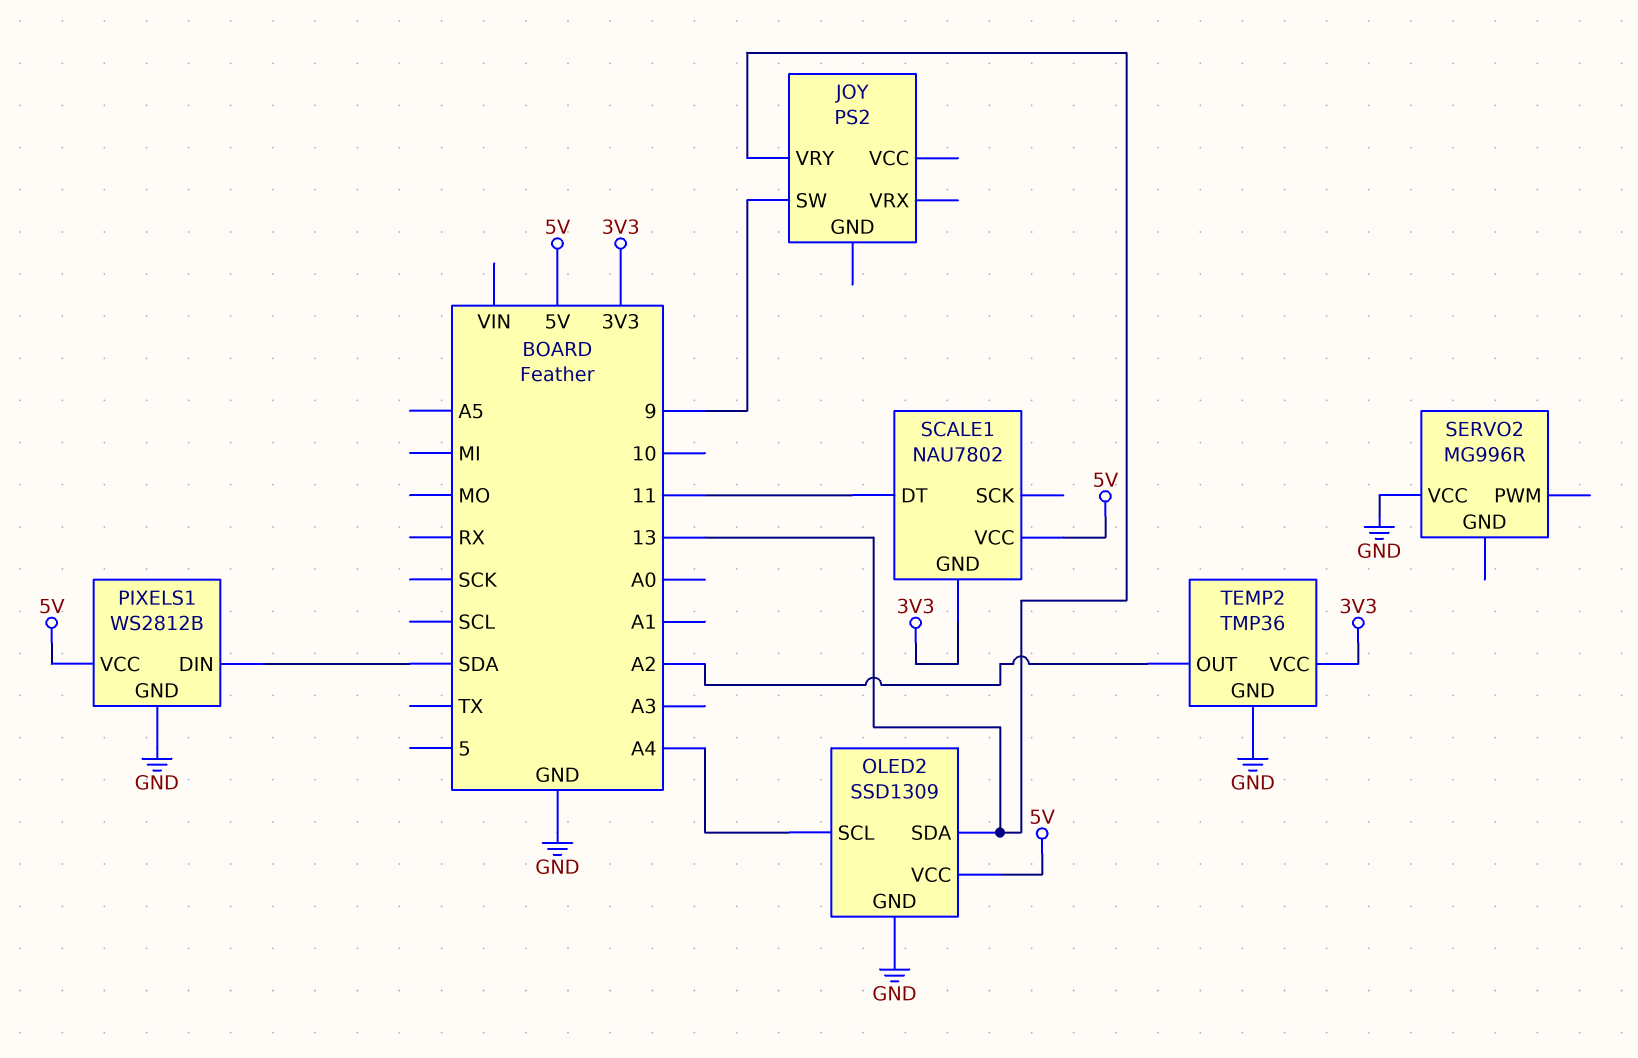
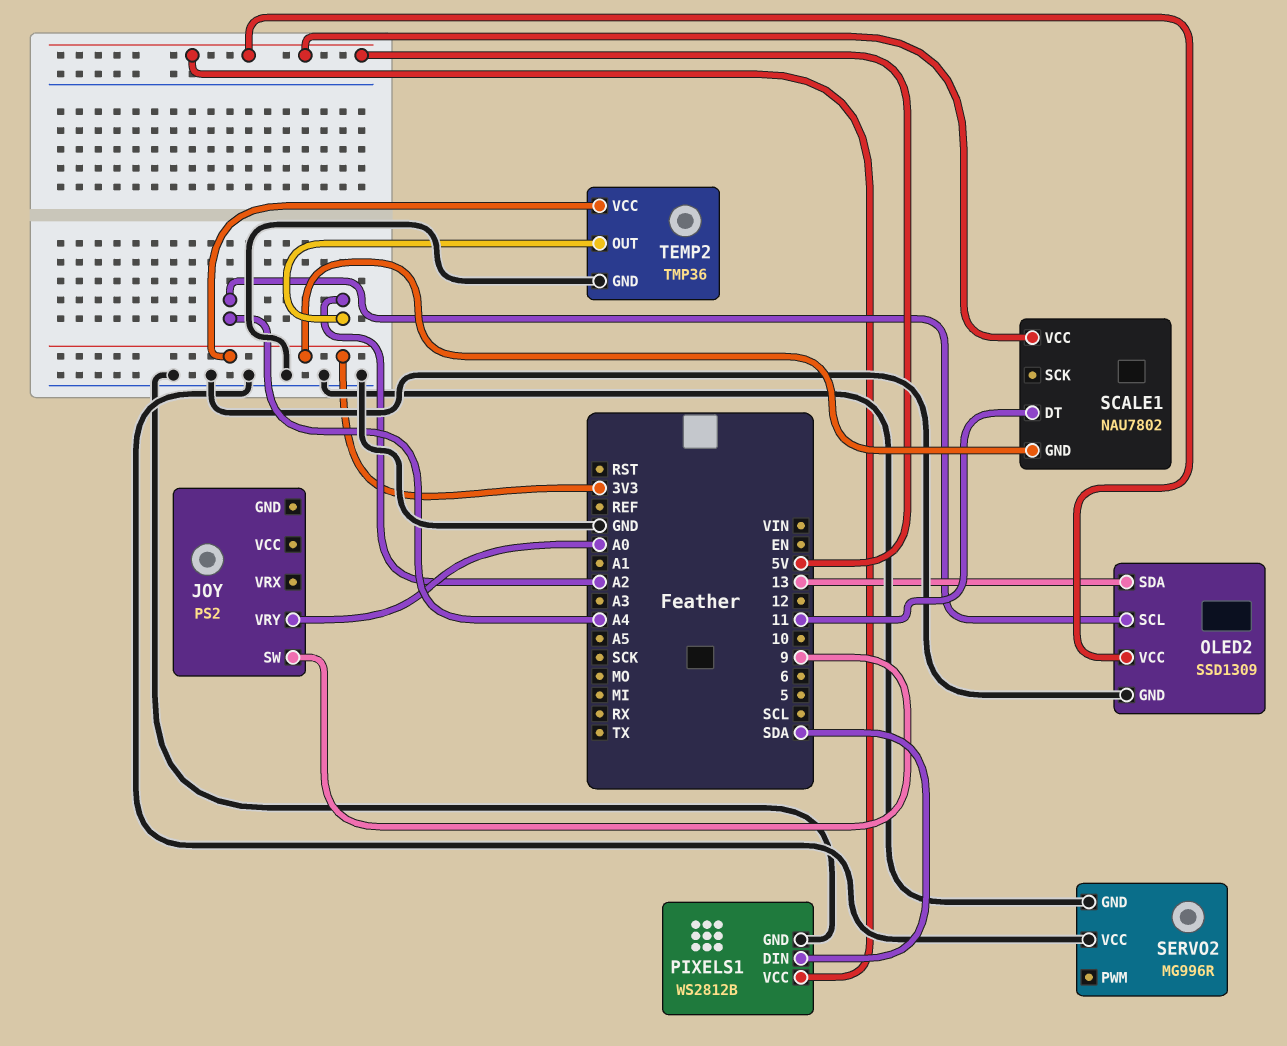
JOY pin VRY: 13 -> A0
SERVO2 pin GND: none -> GND

